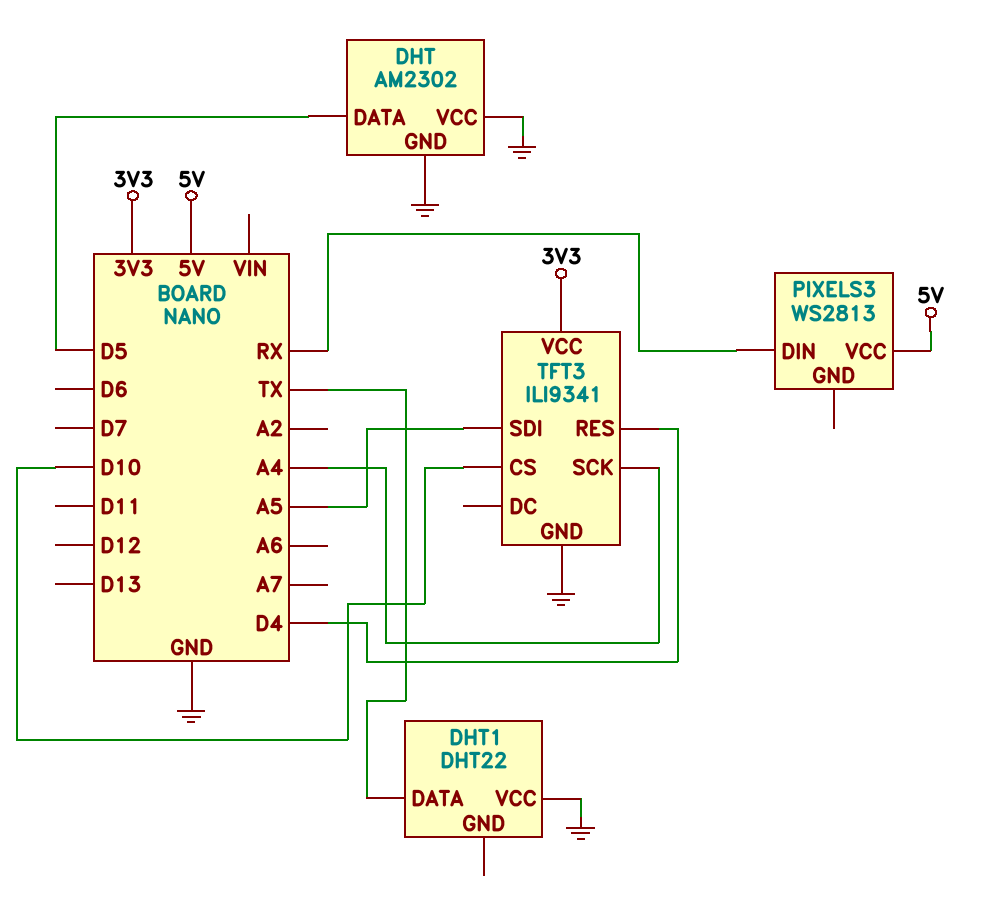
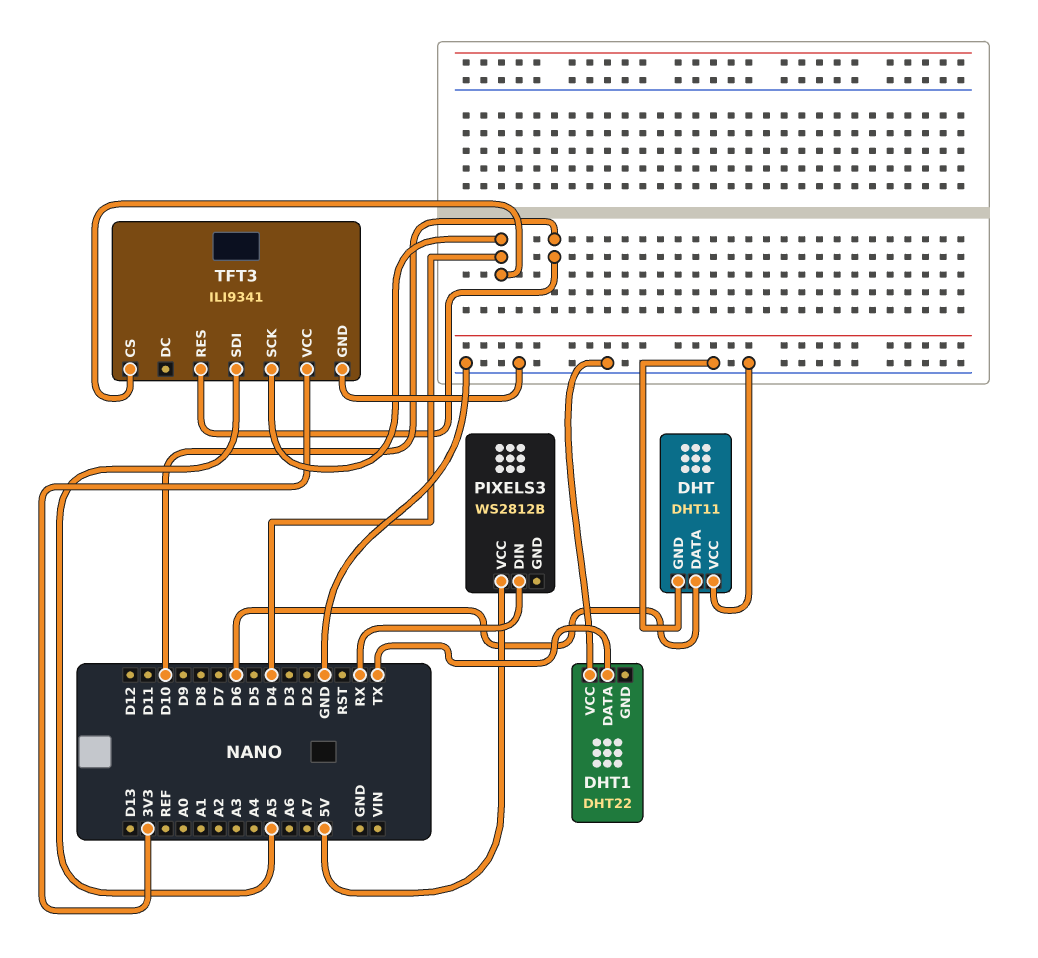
DHT: AM2302 -> DHT11
DHT pin DATA: D5 -> D6
PIXELS3: WS2813 -> WS2812B
TFT3 pin CS: D10 -> D4
TFT3 pin RES: D4 -> D10
TFT3 pin SCK: A4 -> D4

